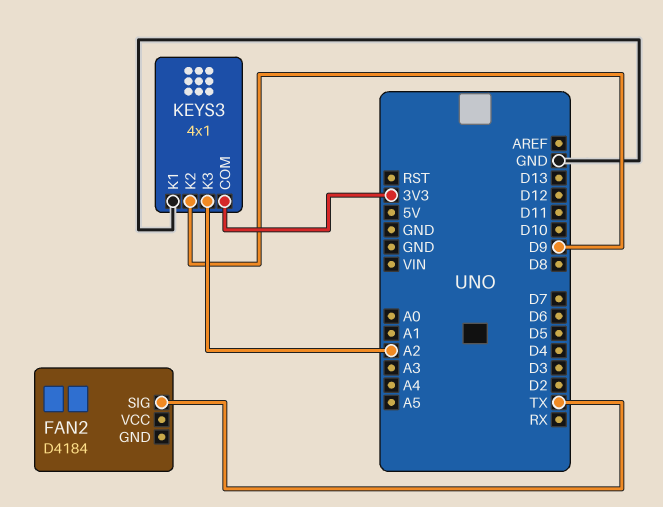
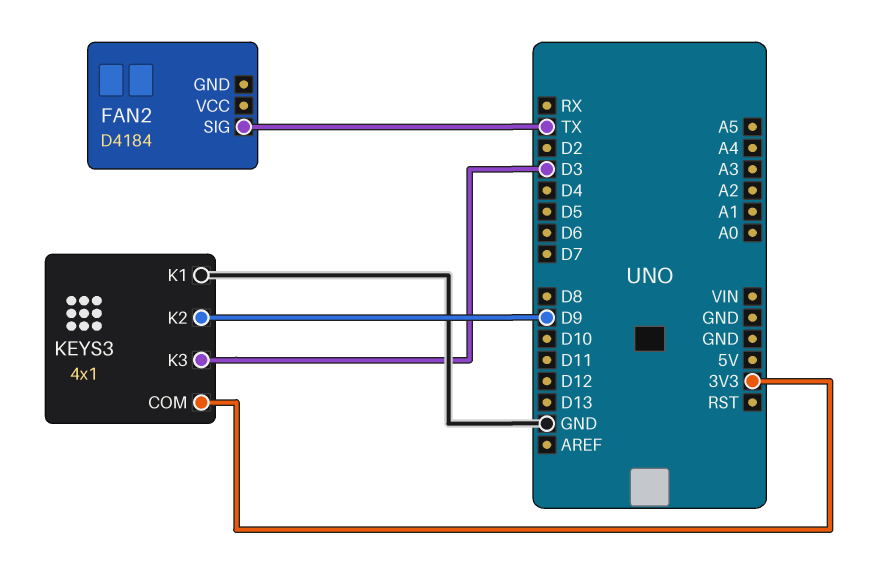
KEYS3 pin K3: A2 -> D3

